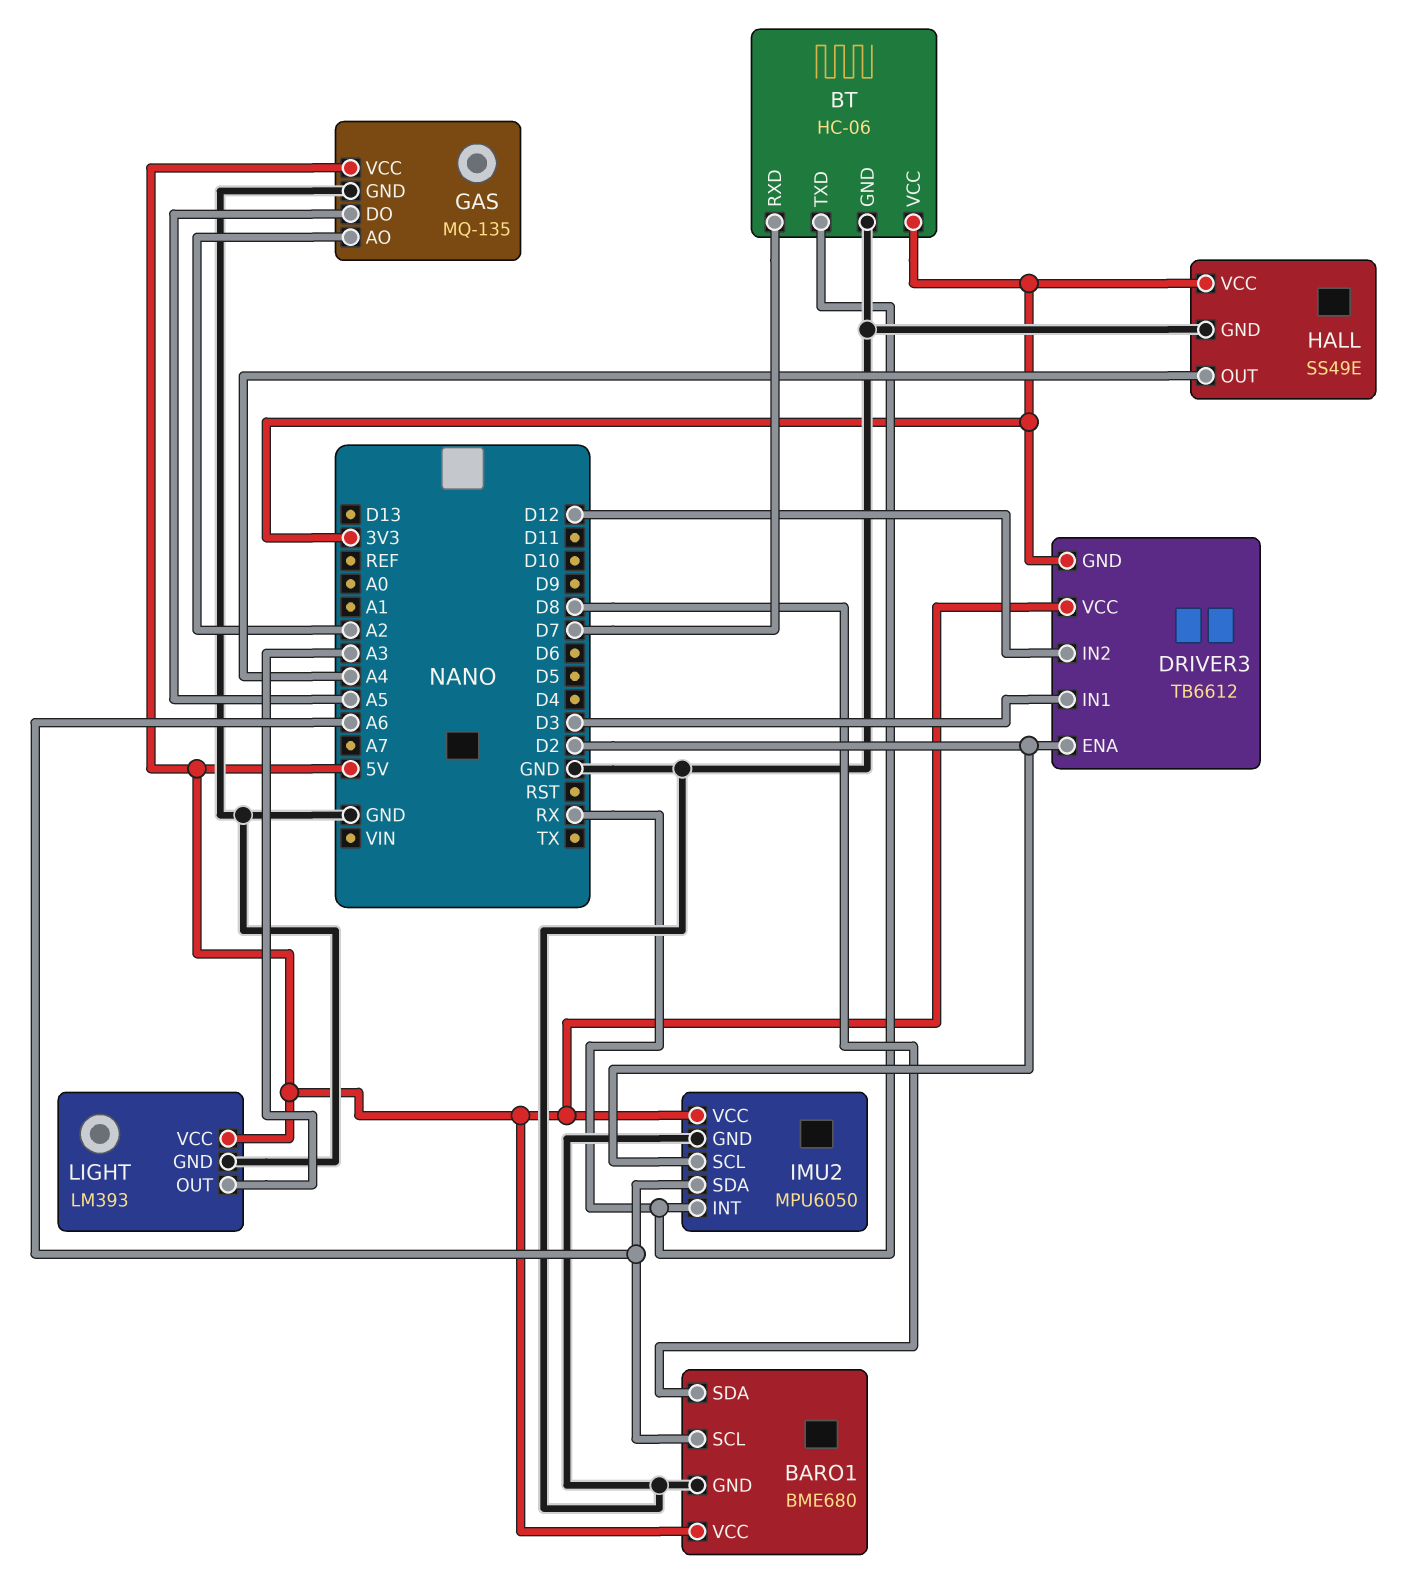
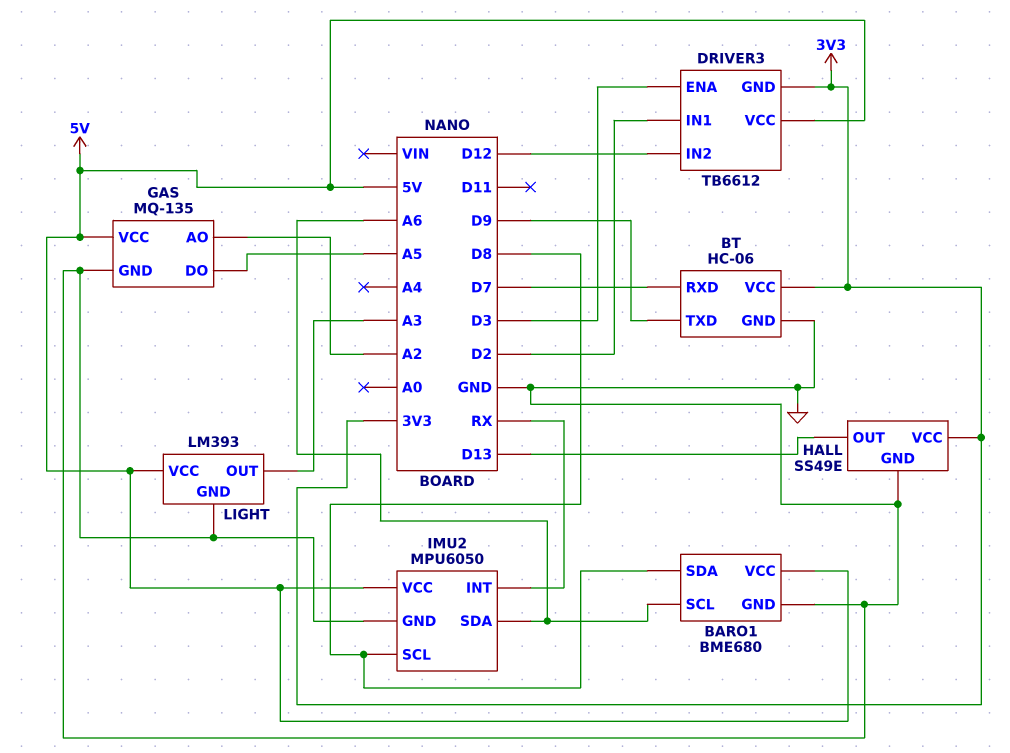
BT pin TXD: RX -> D9
DRIVER3 pin ENA: D2 -> D3
DRIVER3 pin IN1: D3 -> D2
HALL pin OUT: A4 -> D13
IMU2 pin SCL: D2 -> D8

